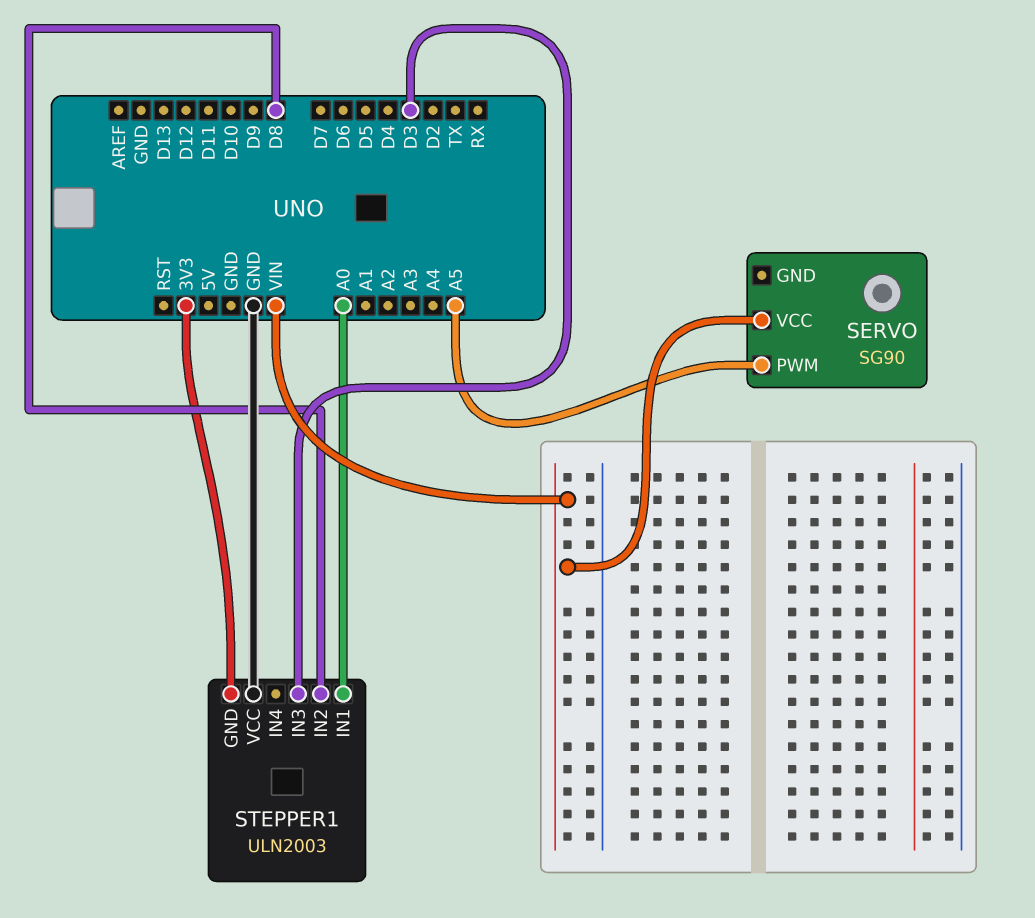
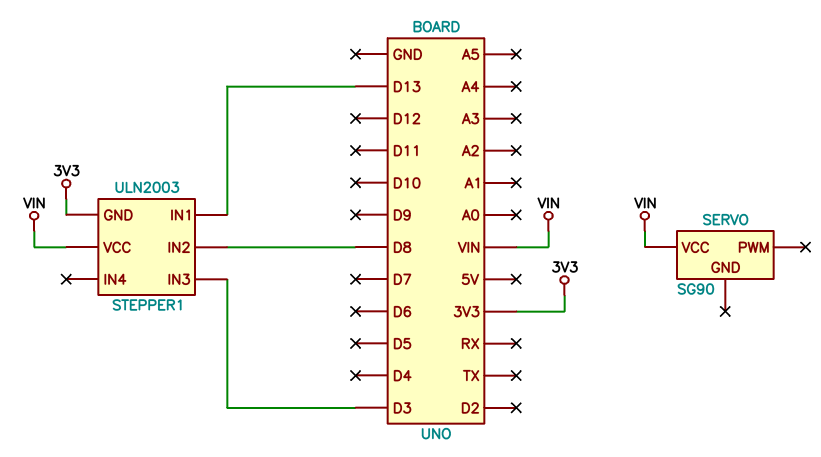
SERVO pin PWM: A5 -> none
STEPPER1 pin IN1: A0 -> D13
STEPPER1 pin VCC: GND -> VIN

